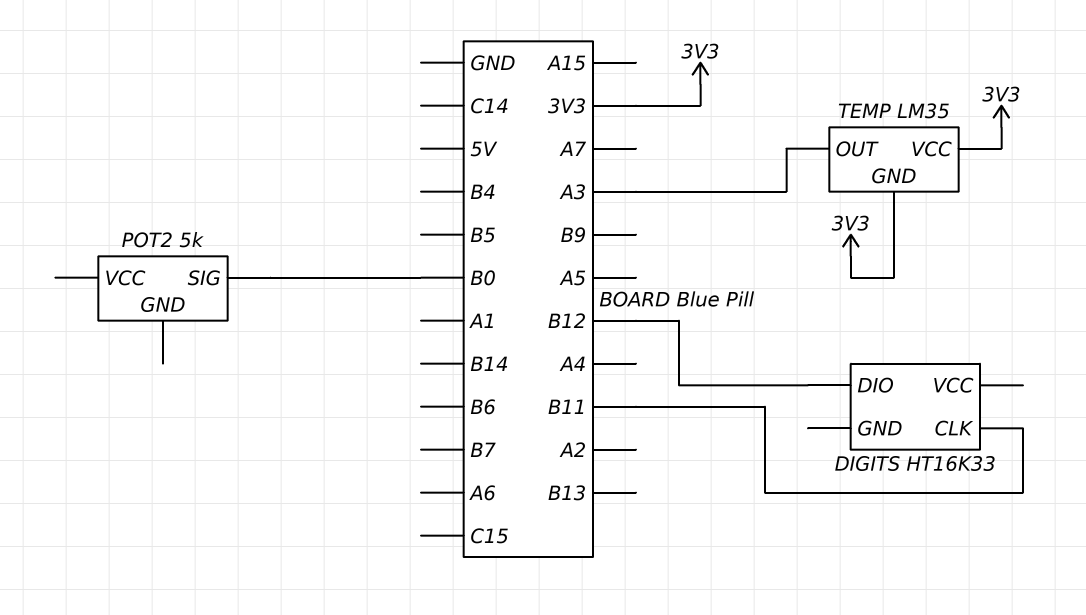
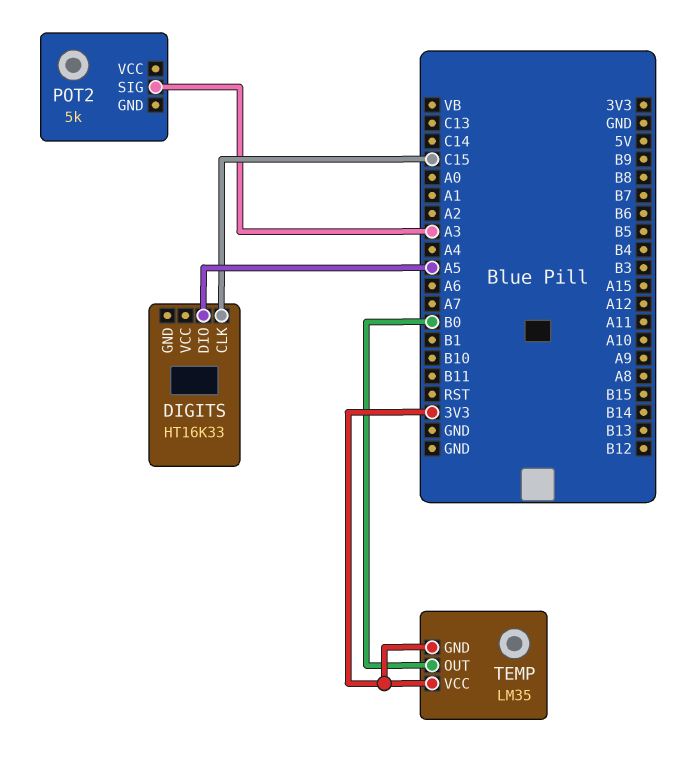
DIGITS pin CLK: B11 -> C15
DIGITS pin DIO: B12 -> A5
POT2 pin SIG: B0 -> A3
TEMP pin OUT: A3 -> B0

